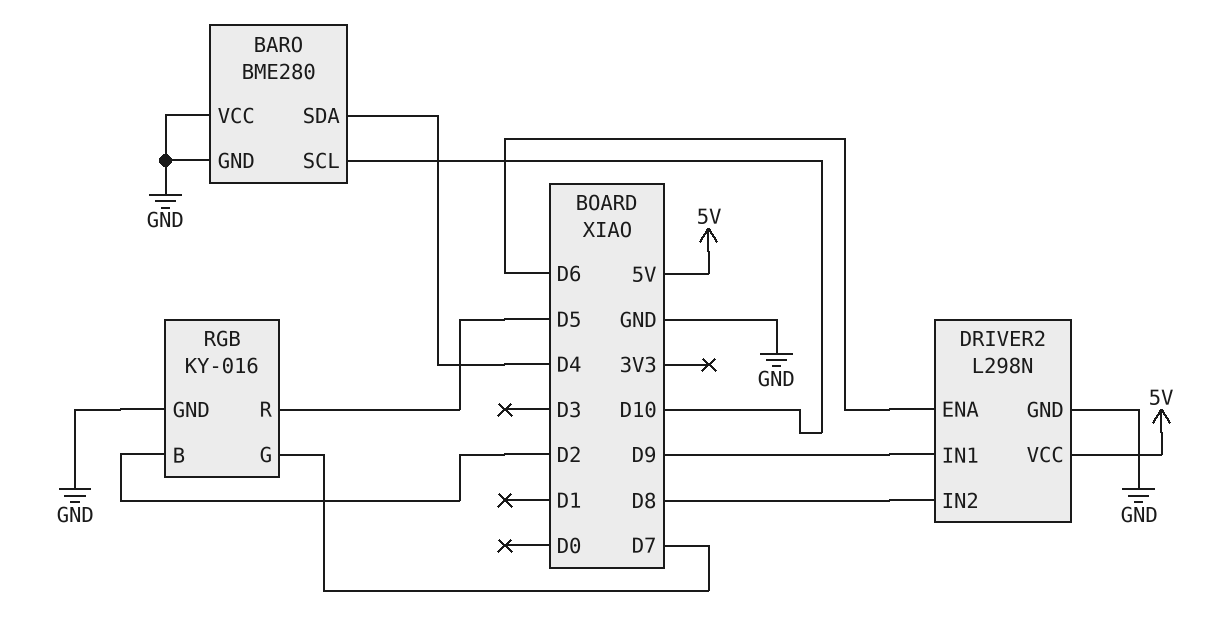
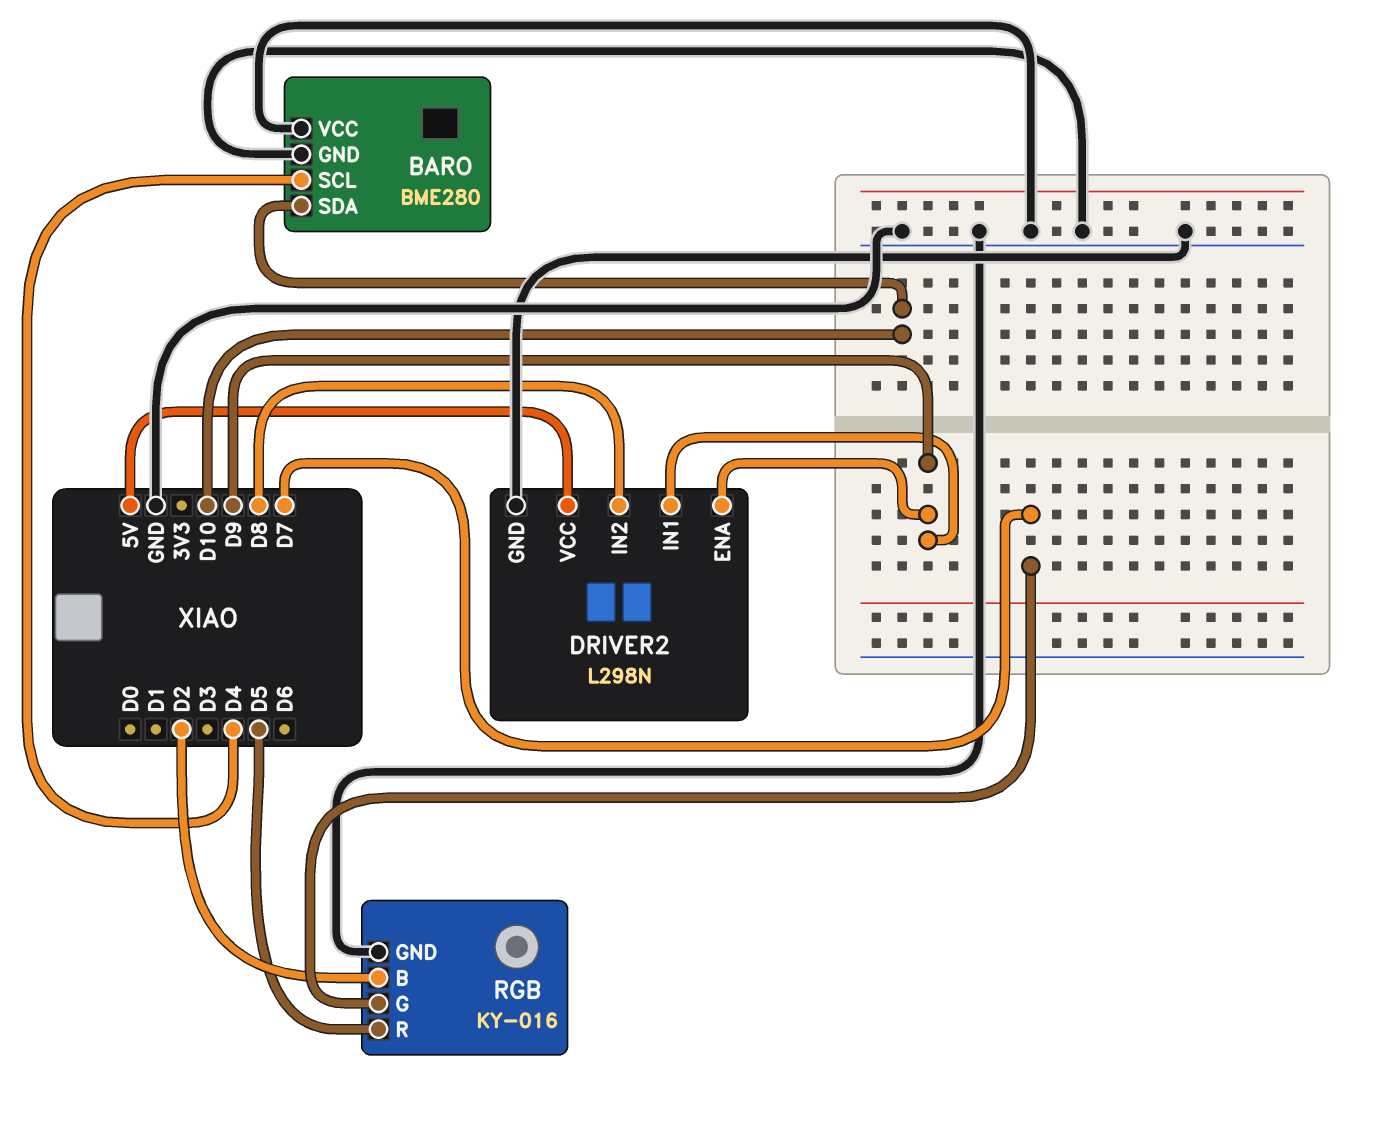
BARO pin SCL: D10 -> D4
BARO pin SDA: D4 -> D10
DRIVER2 pin ENA: D6 -> D9

